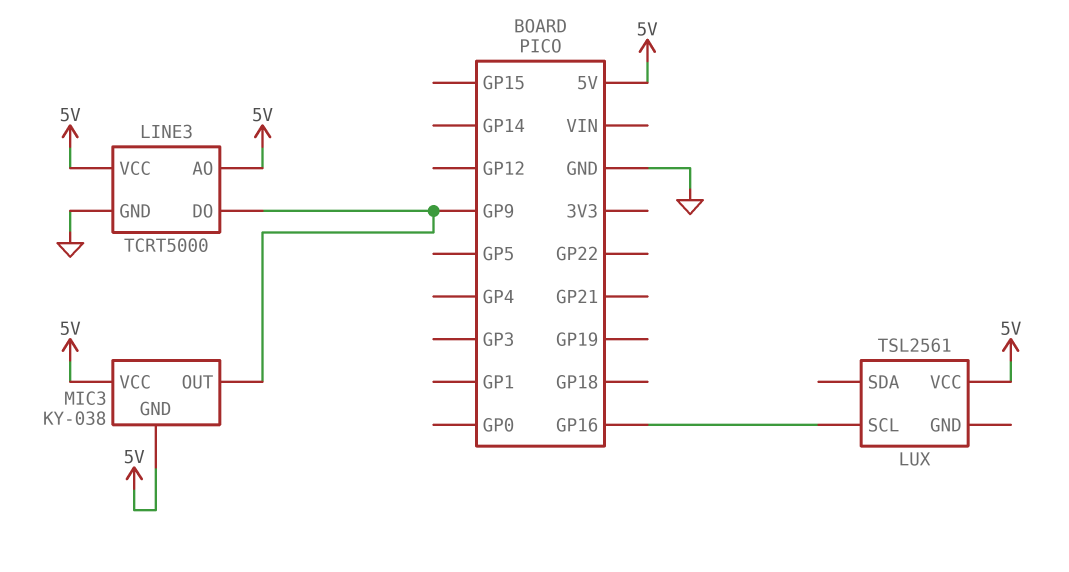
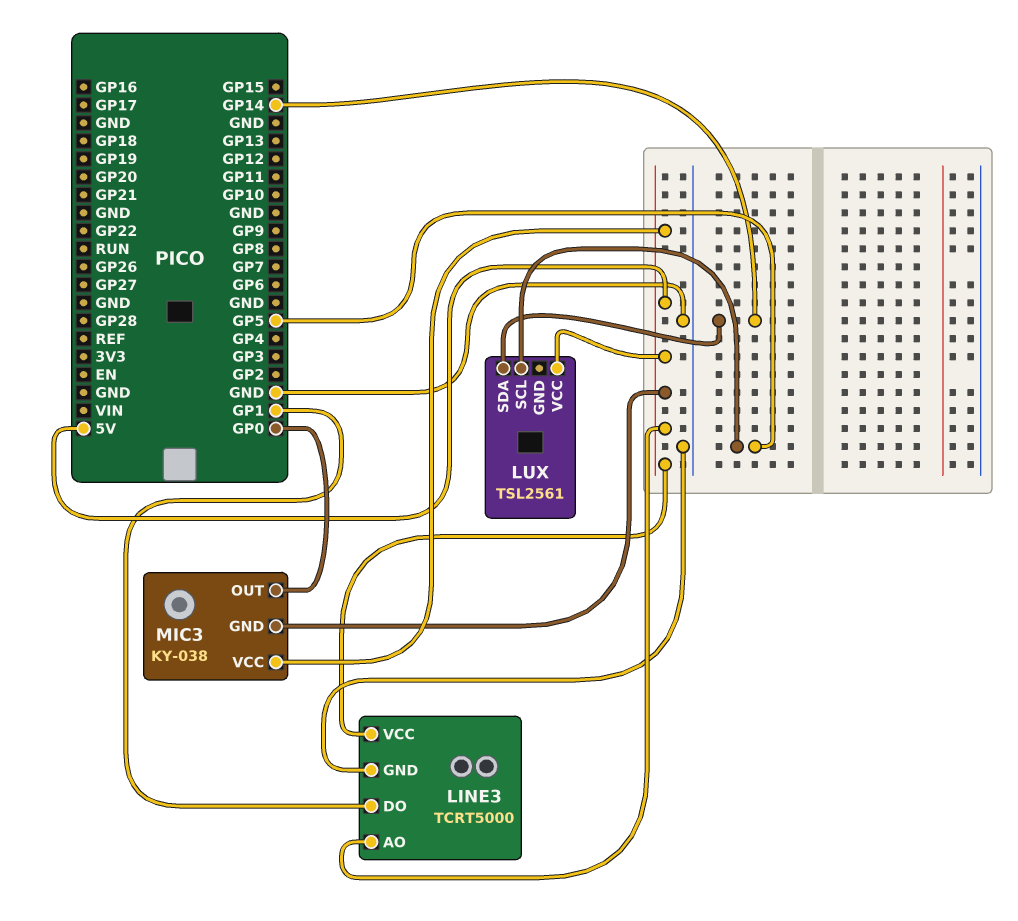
LINE3 pin DO: GP9 -> GP1
LUX pin SCL: GP16 -> GP5
LUX pin SDA: none -> GP14
MIC3 pin OUT: GP9 -> GP0

